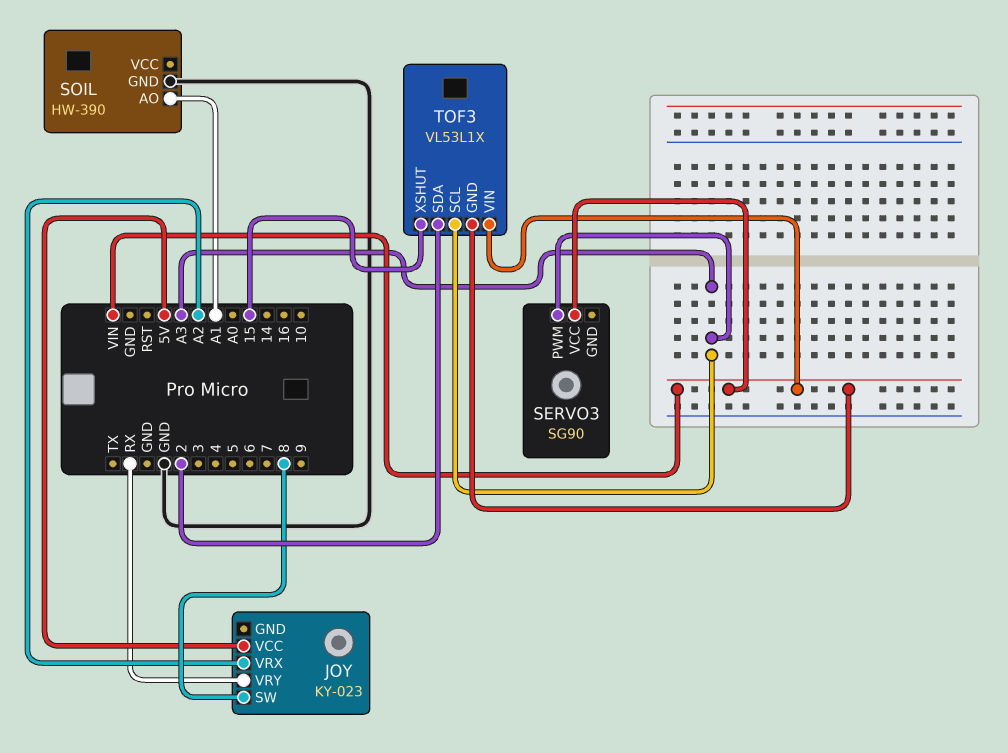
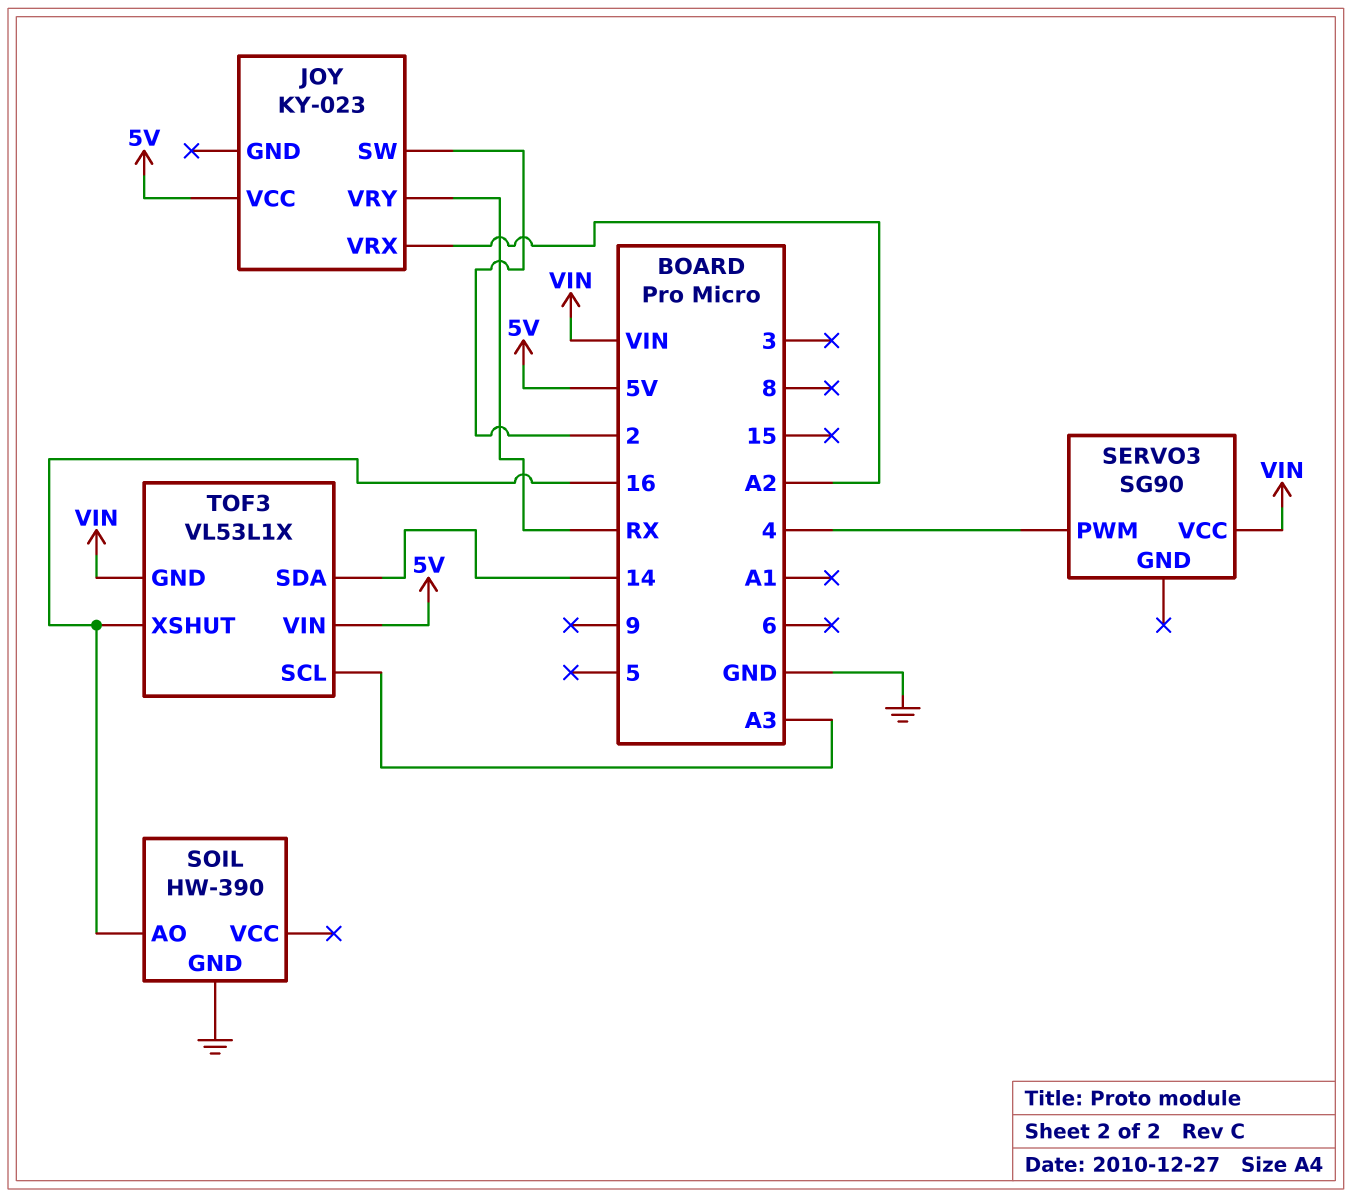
JOY pin SW: 8 -> 2
SERVO3 pin PWM: A3 -> 4
SOIL pin AO: A1 -> 16
TOF3 pin SDA: 2 -> 14
TOF3 pin VIN: VIN -> 5V
TOF3 pin XSHUT: 15 -> 16

